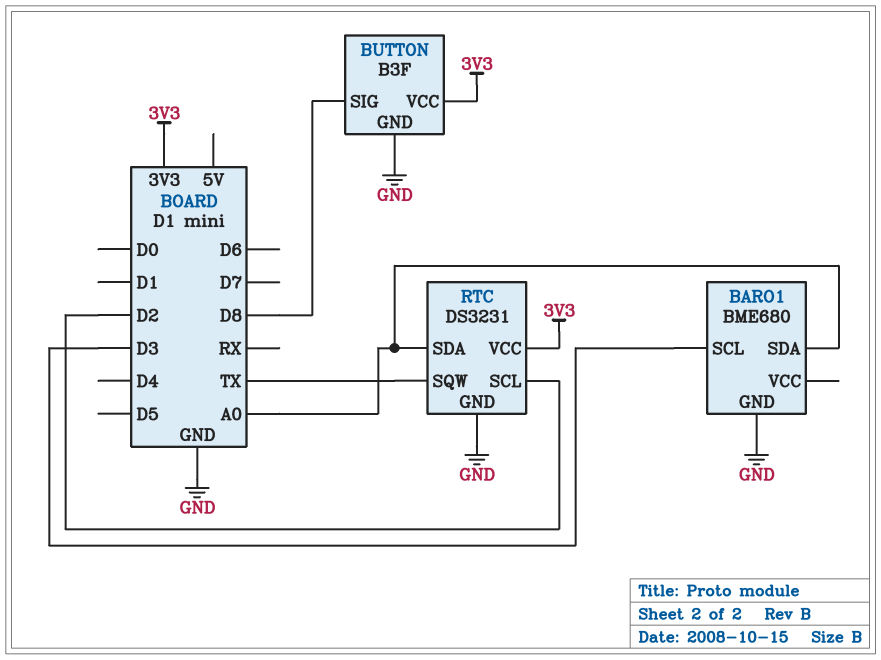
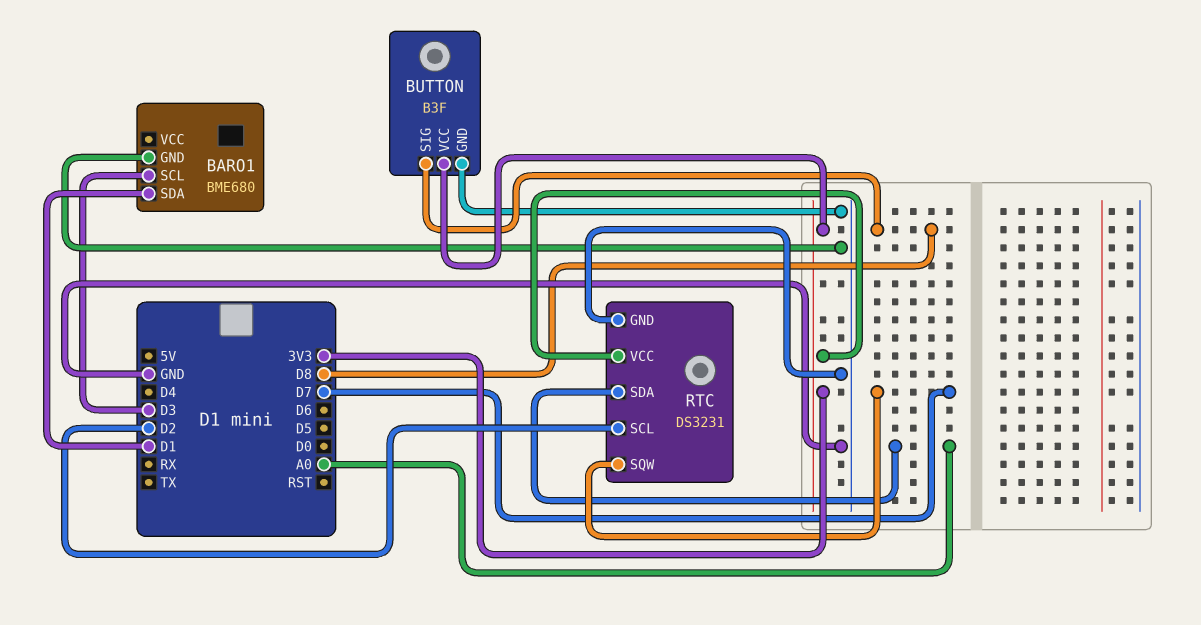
BARO1 pin SDA: A0 -> D1
RTC pin SQW: TX -> D7

